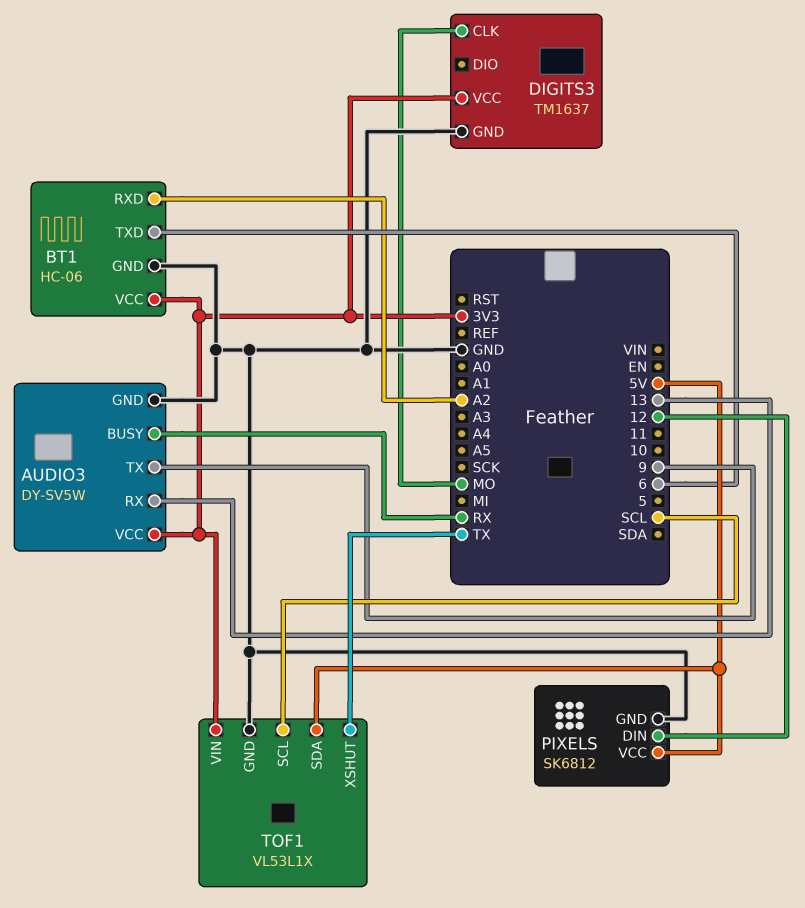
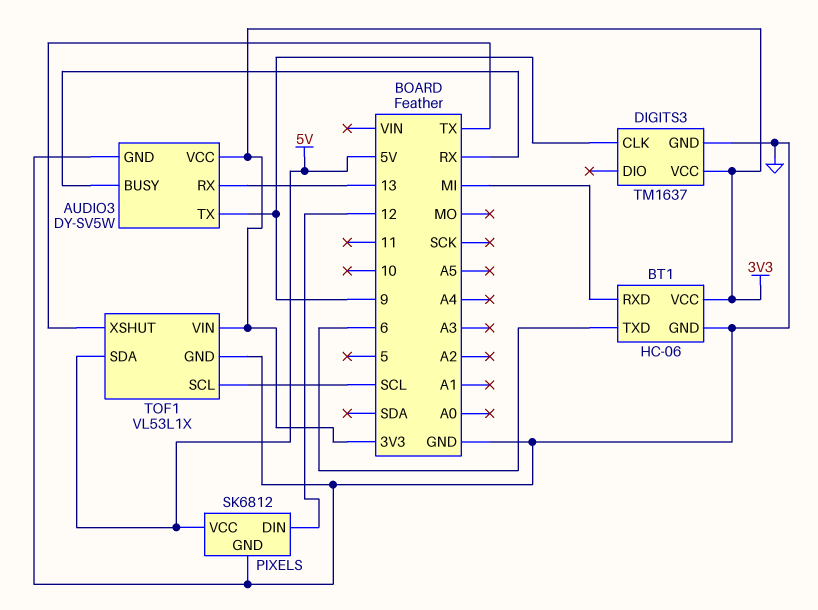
BT1 pin RXD: A2 -> MI
DIGITS3 pin CLK: MO -> 9

